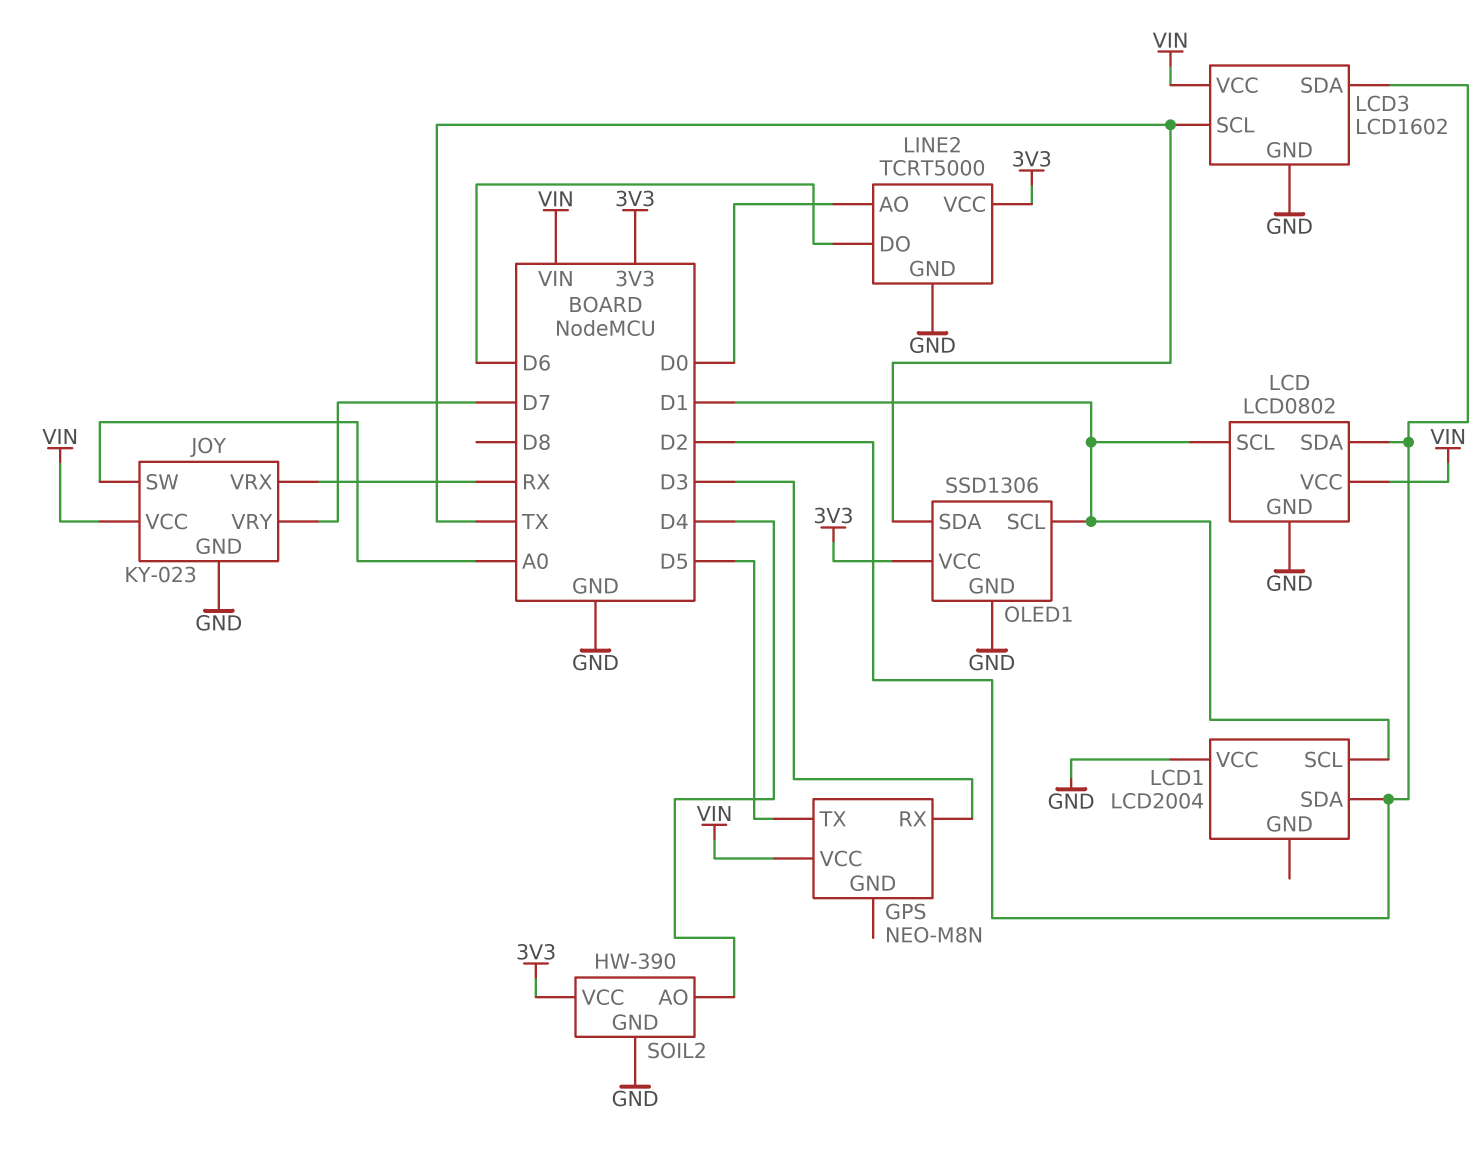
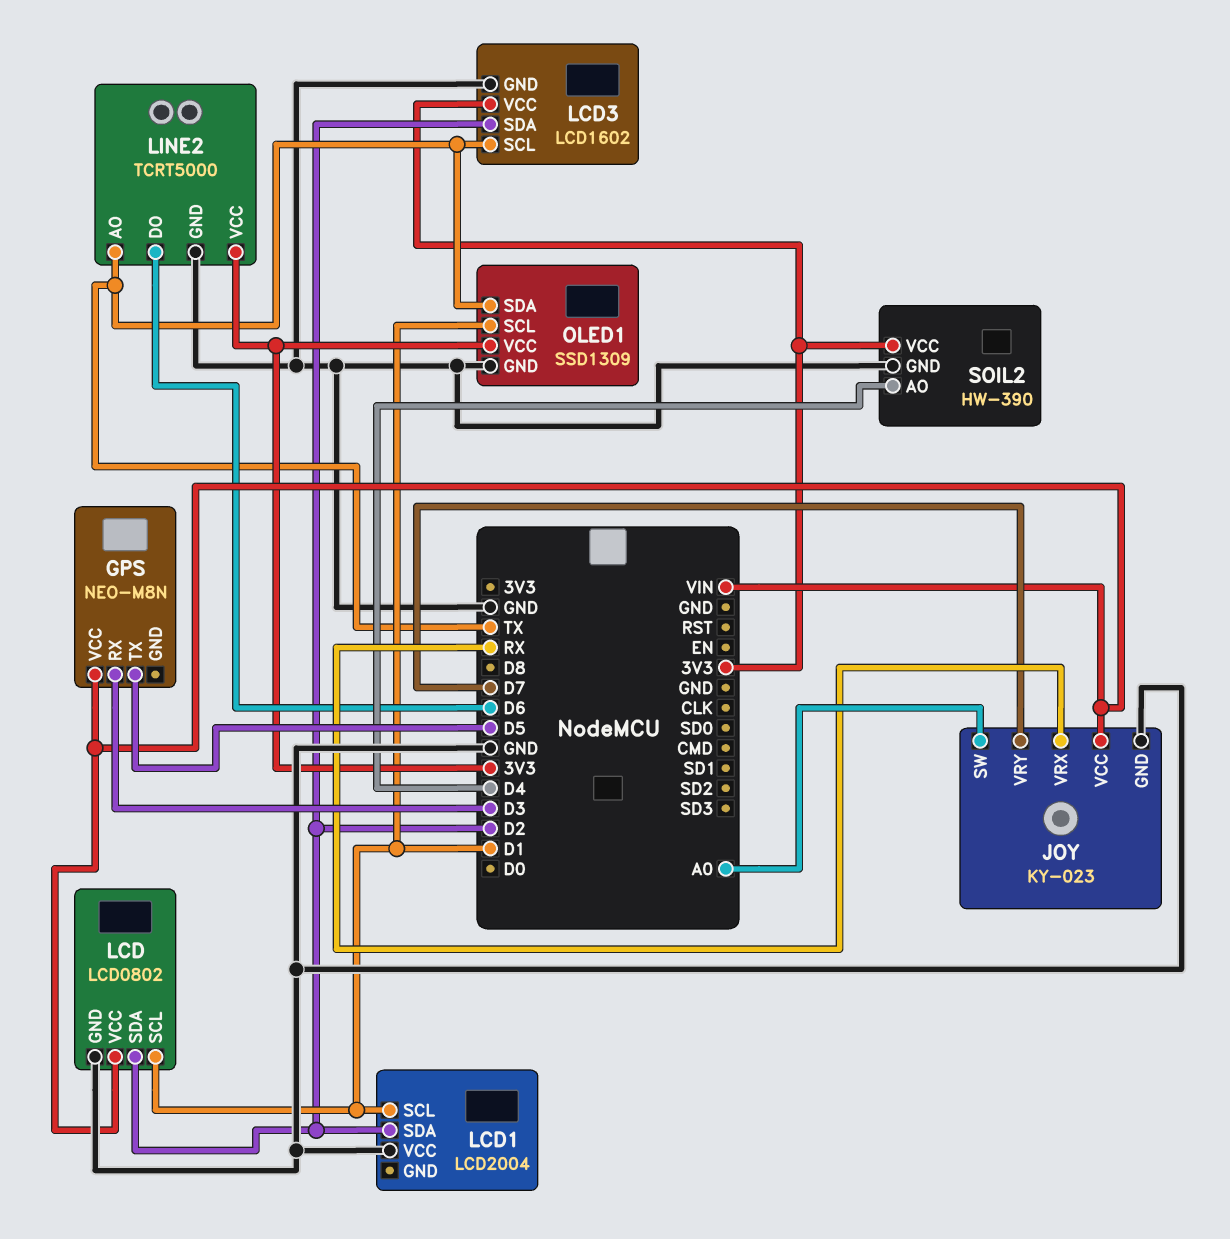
LCD3 pin VCC: VIN -> 3V3
LINE2 pin AO: D0 -> TX
OLED1: SSD1306 -> SSD1309

